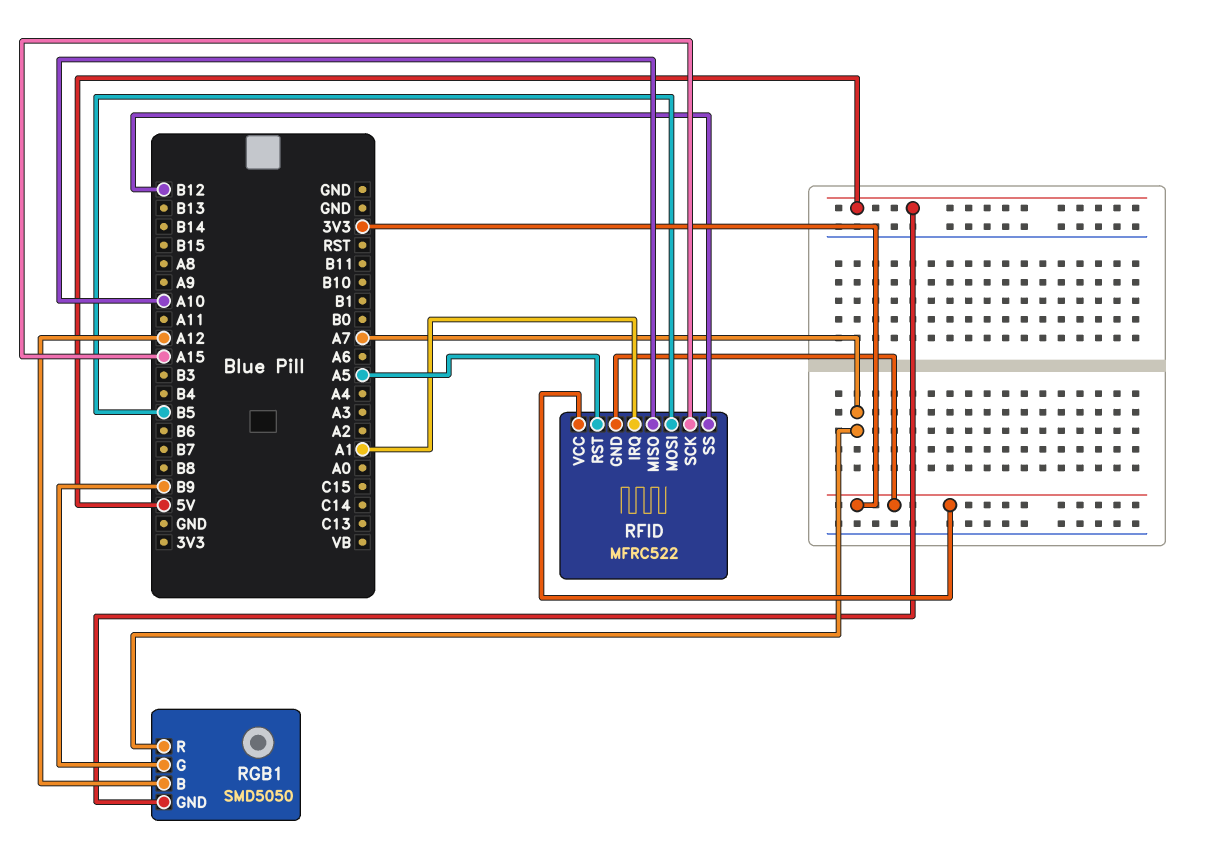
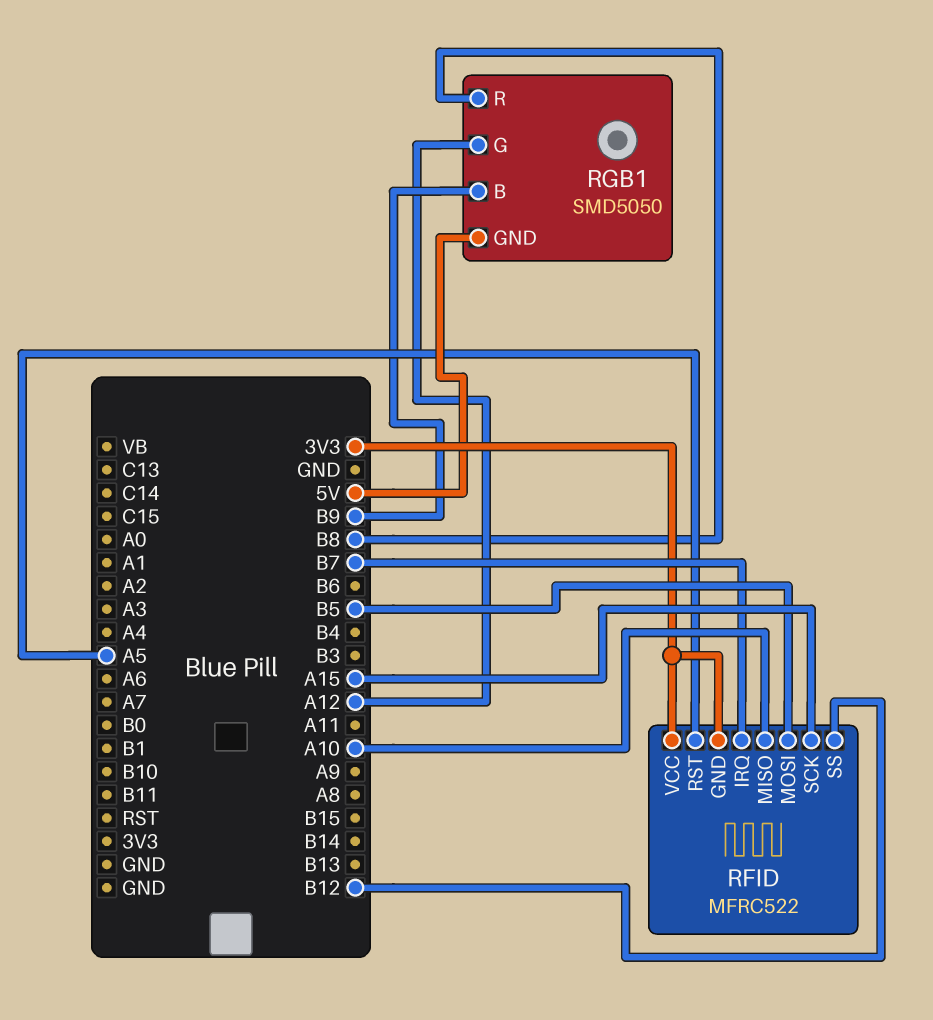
RFID pin IRQ: A1 -> B7
RGB1 pin B: A12 -> B9
RGB1 pin G: B9 -> A12
RGB1 pin R: A7 -> B8

